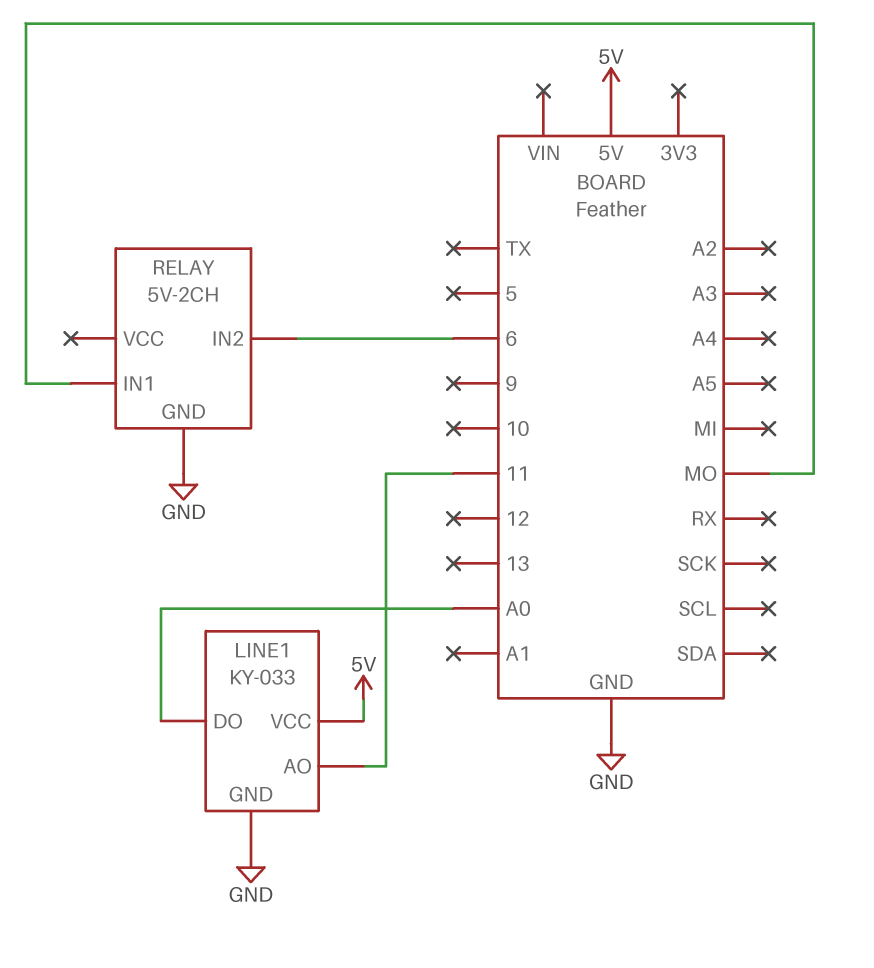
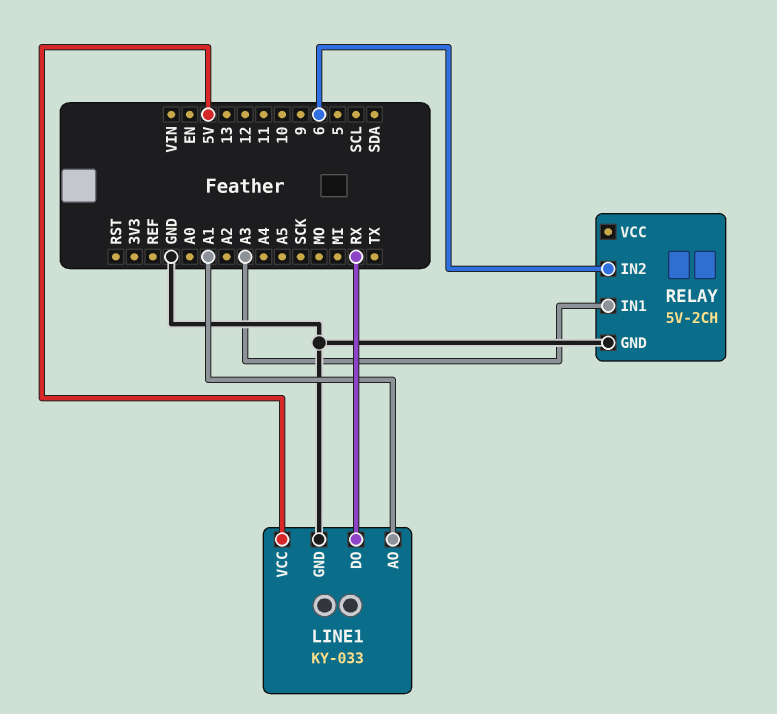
LINE1 pin AO: 11 -> A1
LINE1 pin DO: A0 -> RX
RELAY pin IN1: MO -> A3

